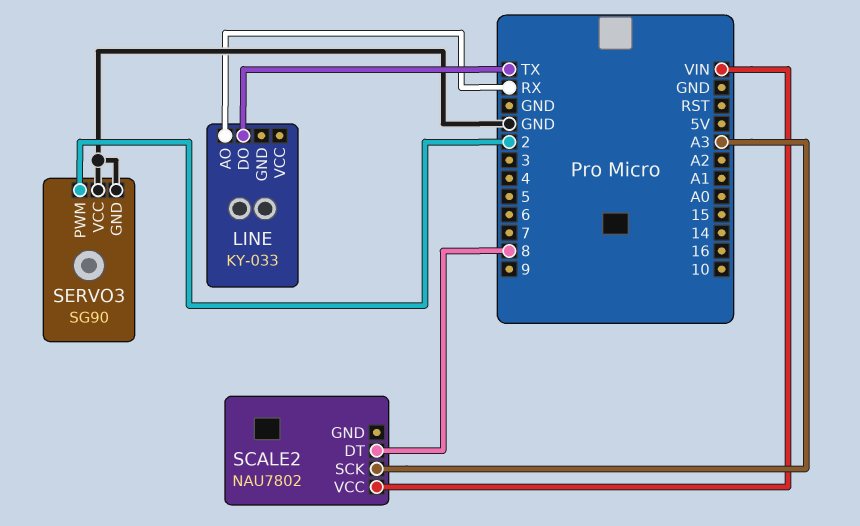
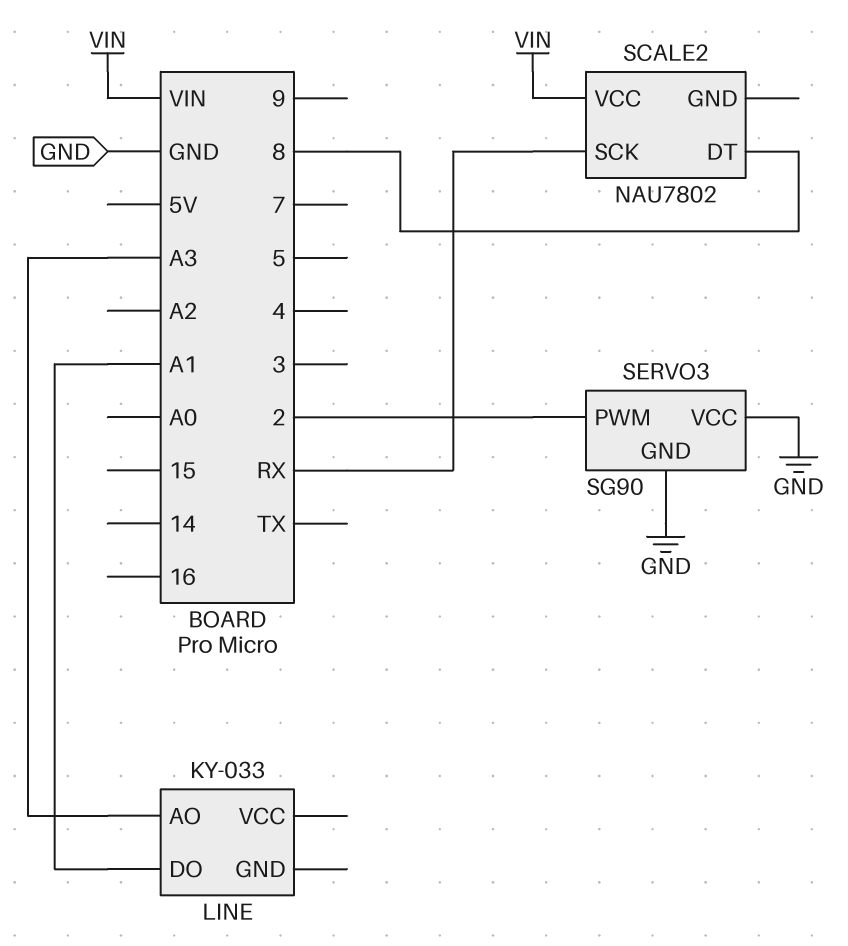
LINE pin AO: RX -> A3
LINE pin DO: TX -> A1
SCALE2 pin SCK: A3 -> RX

